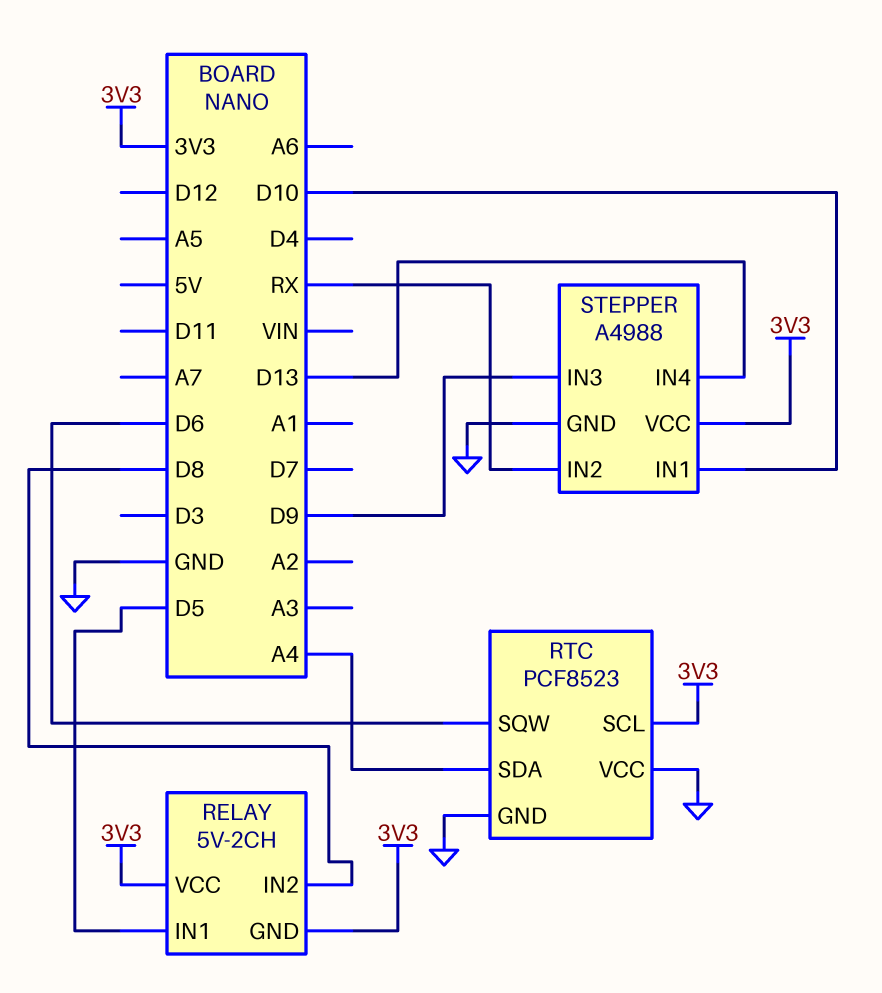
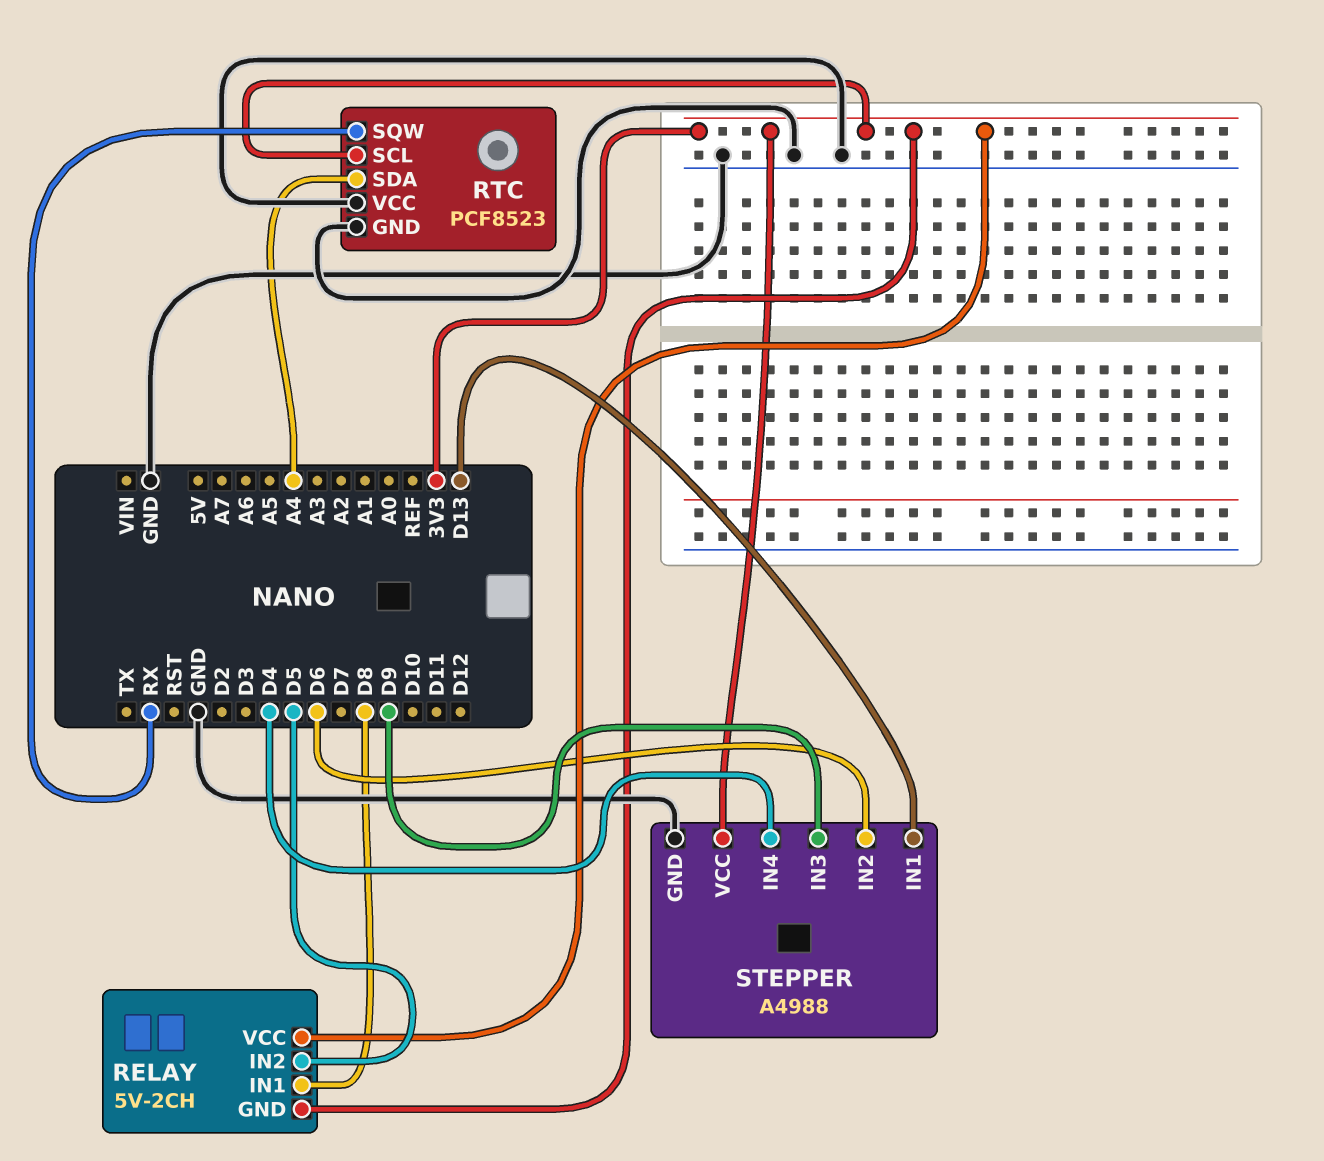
RELAY pin IN1: D5 -> D8
RELAY pin IN2: D8 -> D5
RTC pin SQW: D6 -> RX
STEPPER pin IN1: D10 -> D13
STEPPER pin IN2: RX -> D6
STEPPER pin IN4: D13 -> D4

